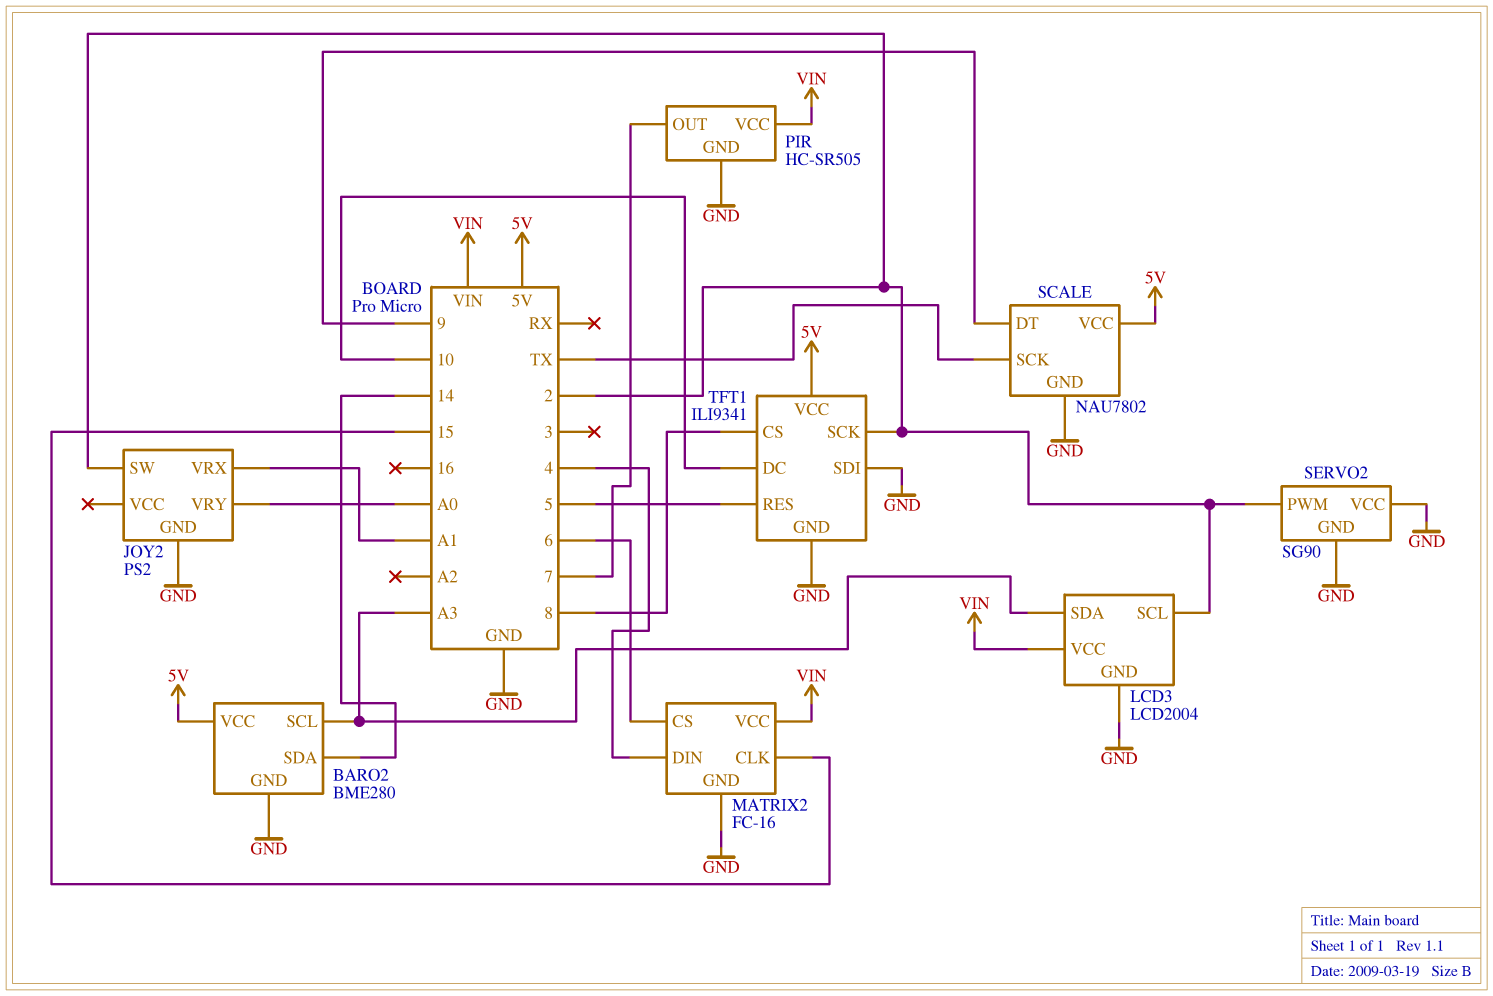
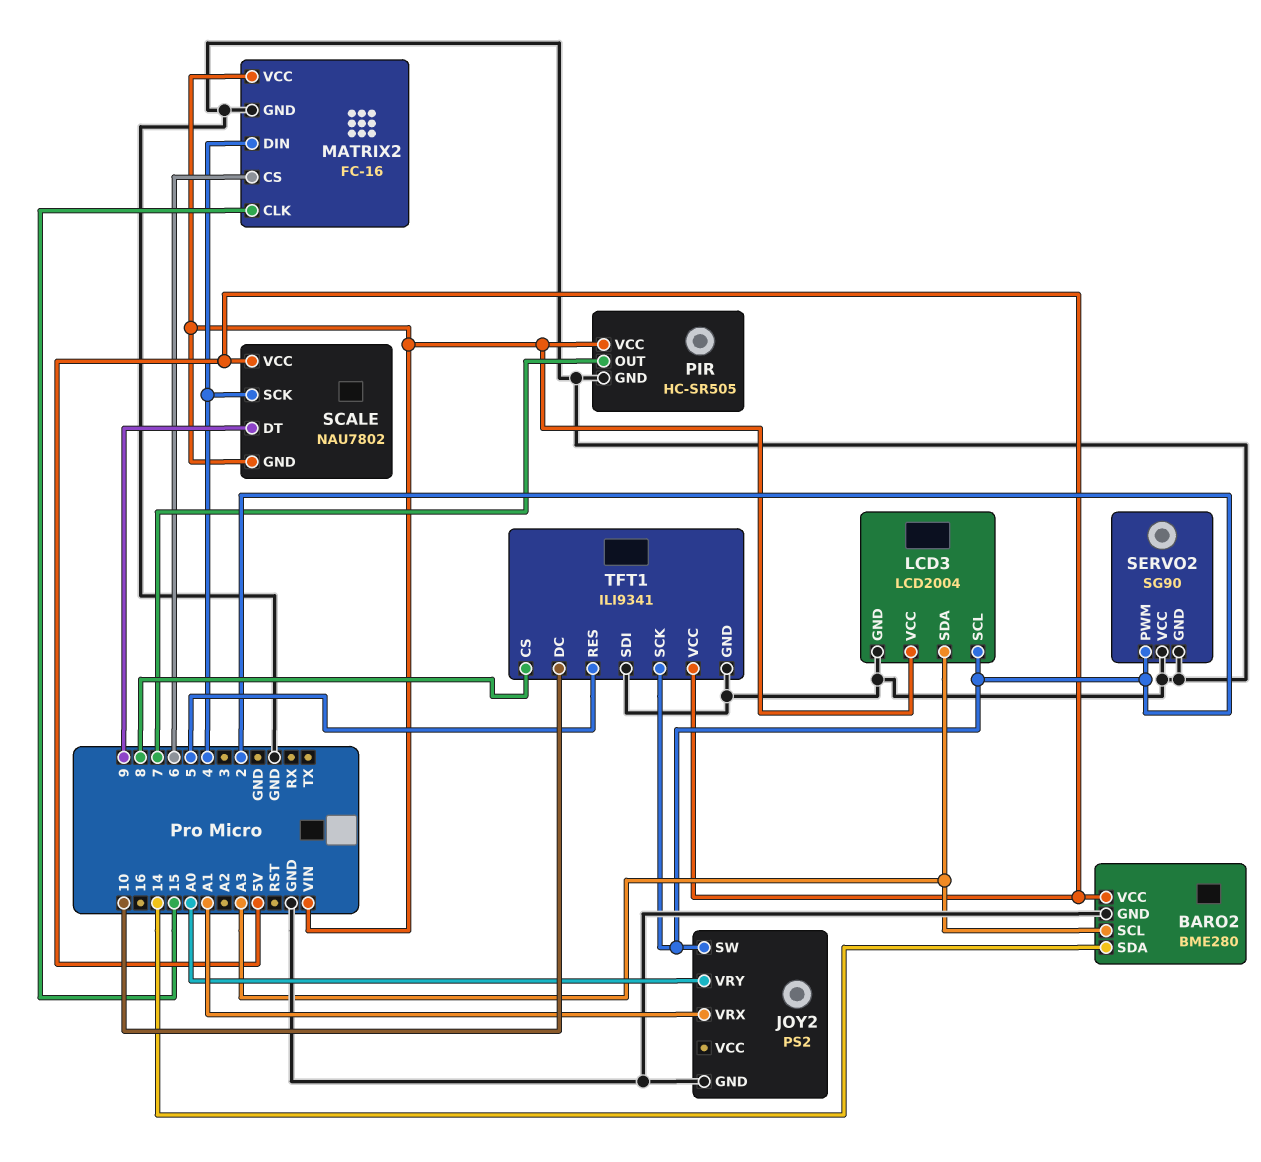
SCALE pin GND: GND -> VIN
SCALE pin SCK: TX -> 4

